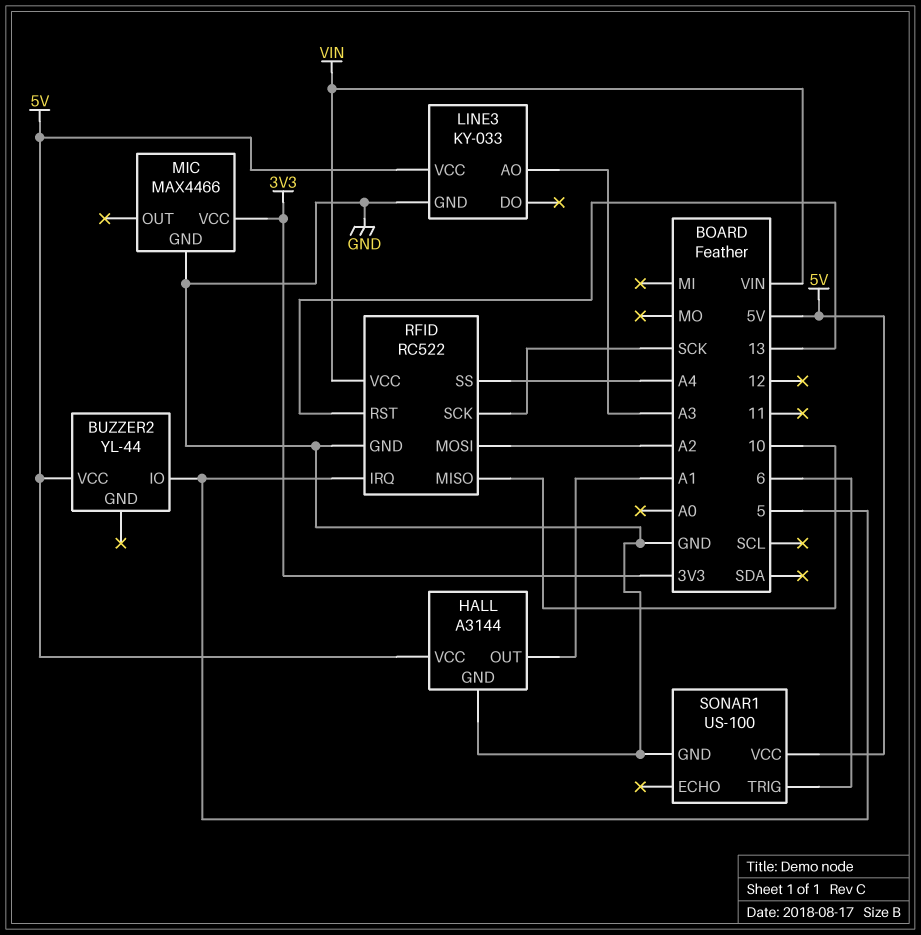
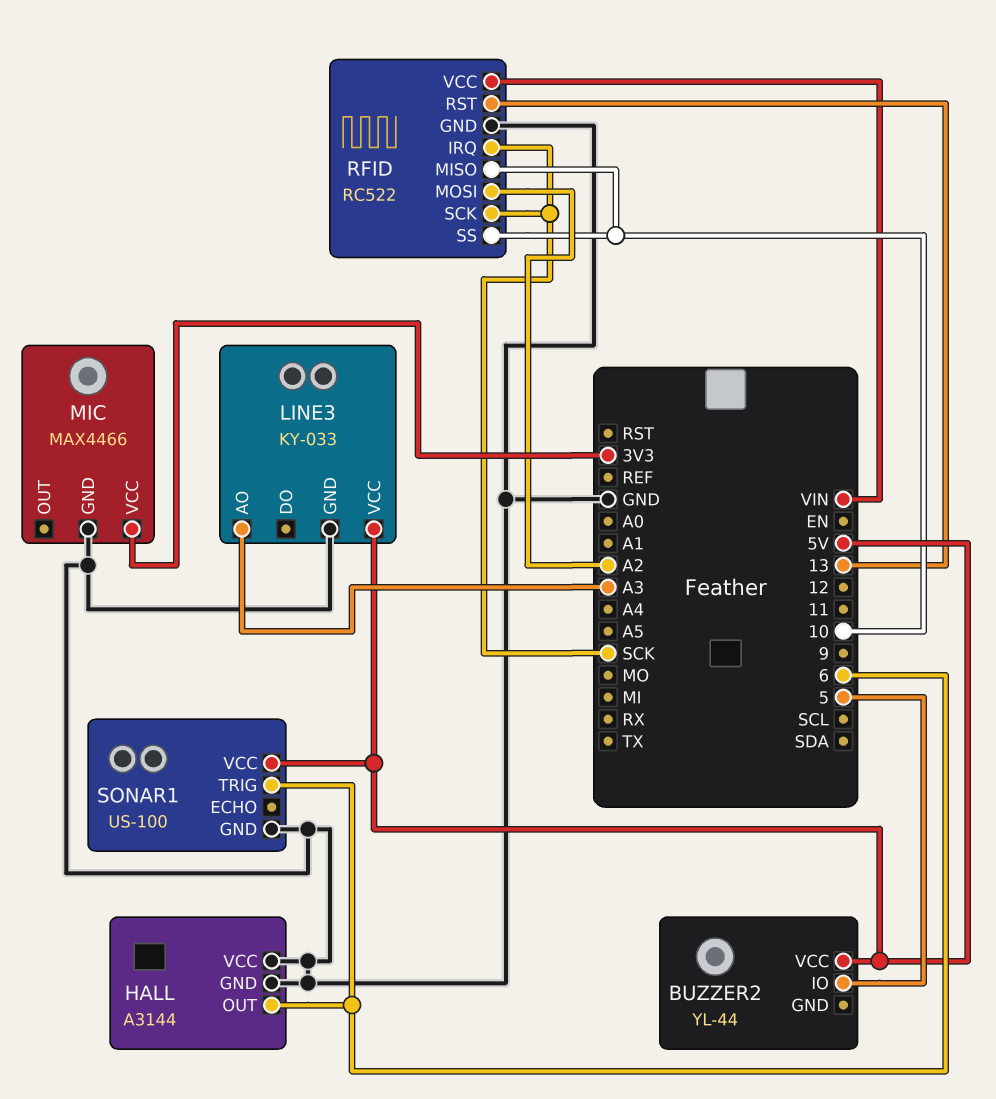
HALL pin OUT: A1 -> 6
HALL pin VCC: 5V -> GND
RFID pin IRQ: 5 -> SCK
RFID pin SS: A4 -> 10

